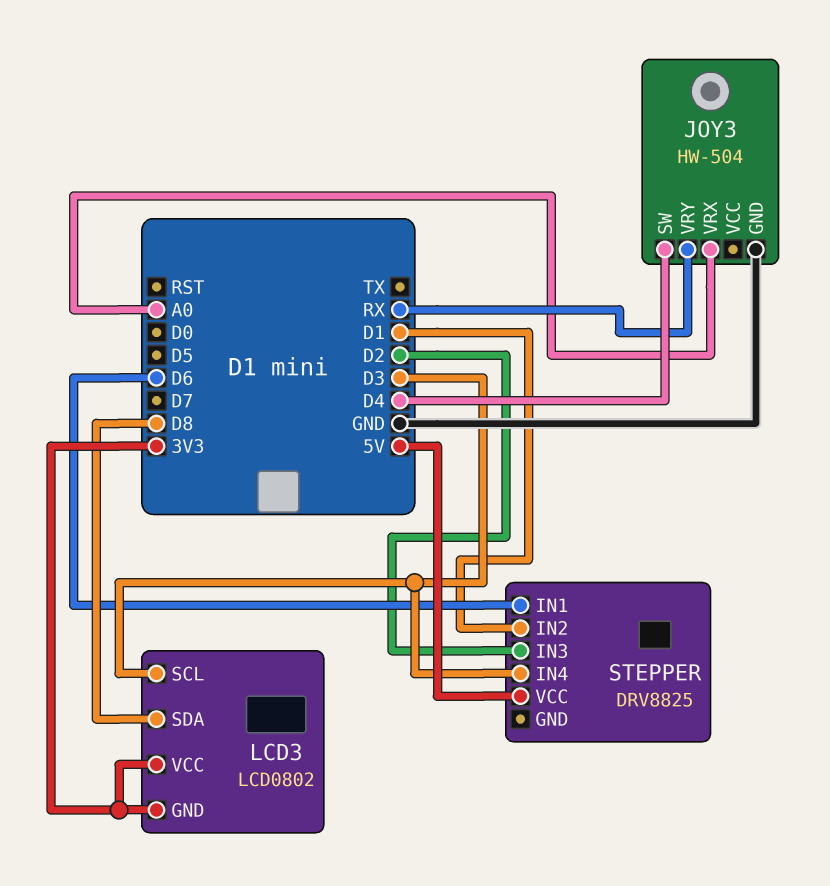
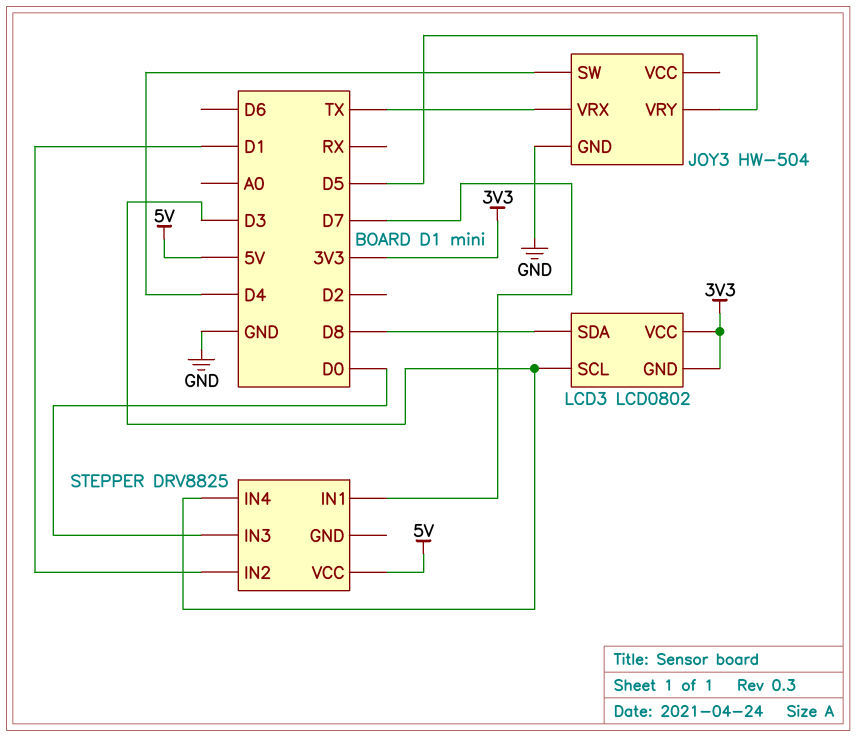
JOY3 pin VRX: A0 -> TX
JOY3 pin VRY: RX -> D5
STEPPER pin IN1: D6 -> D7
STEPPER pin IN3: D2 -> D0

